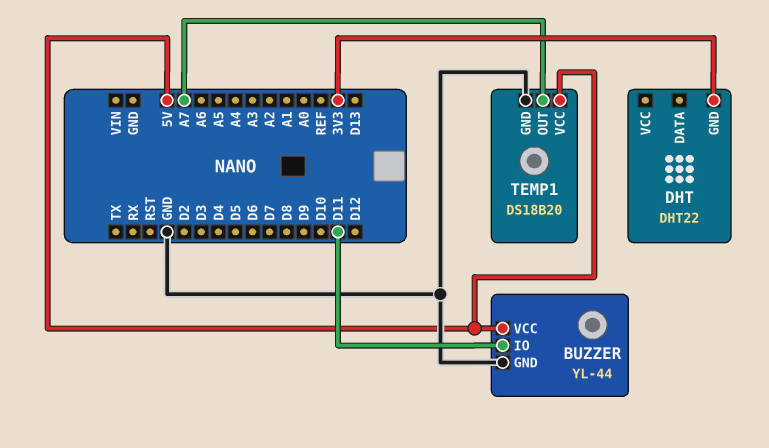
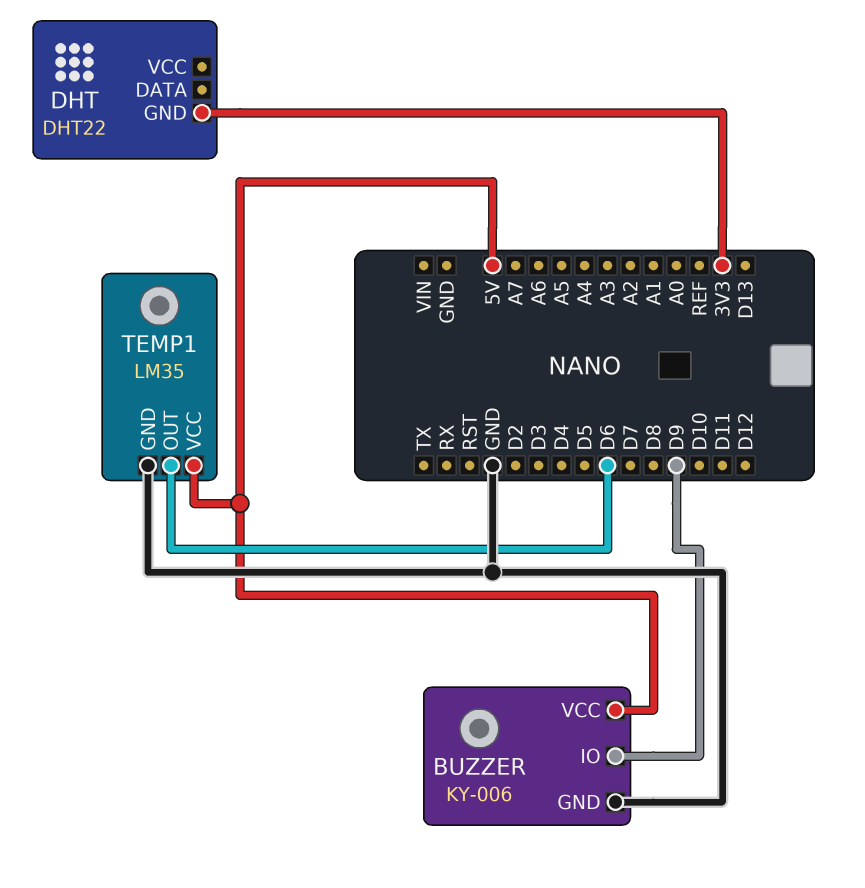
BUZZER: YL-44 -> KY-006
BUZZER pin IO: D11 -> D9
TEMP1: DS18B20 -> LM35
TEMP1 pin OUT: A7 -> D6

